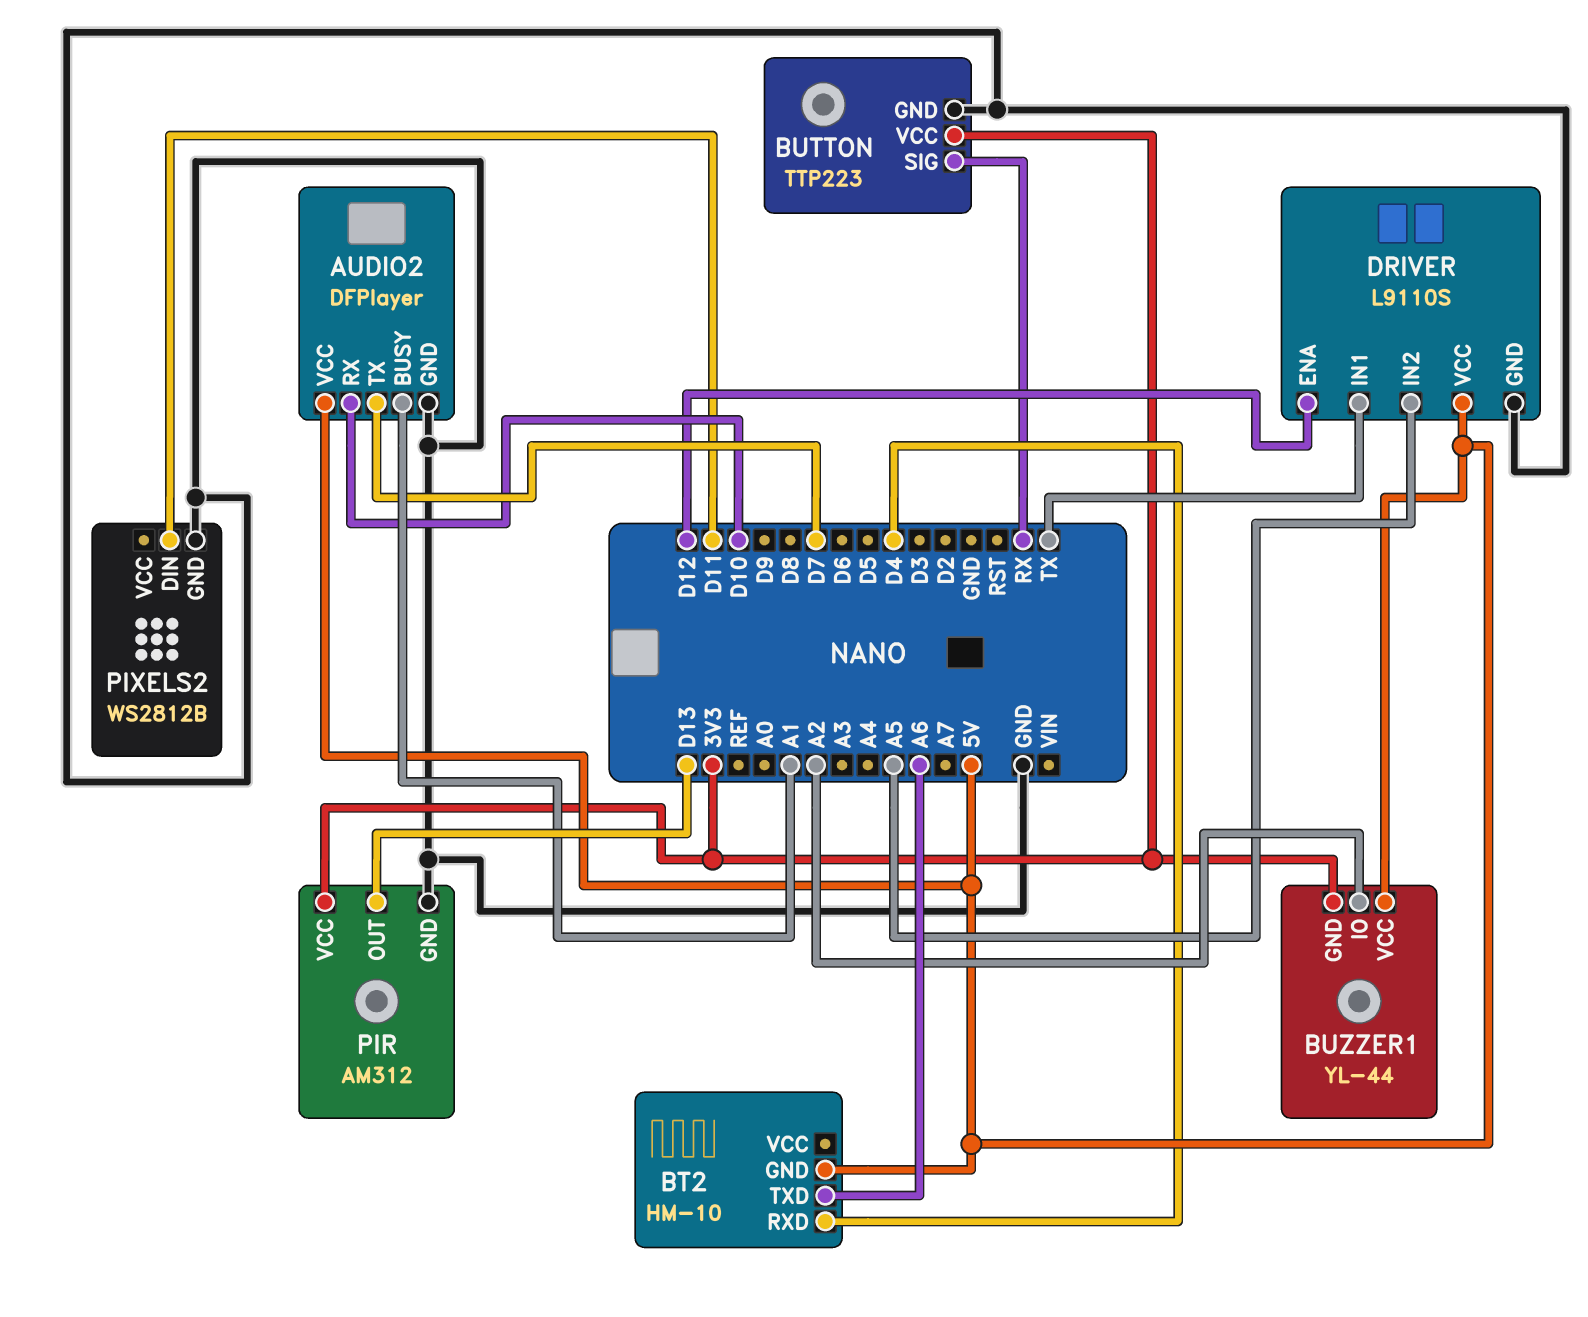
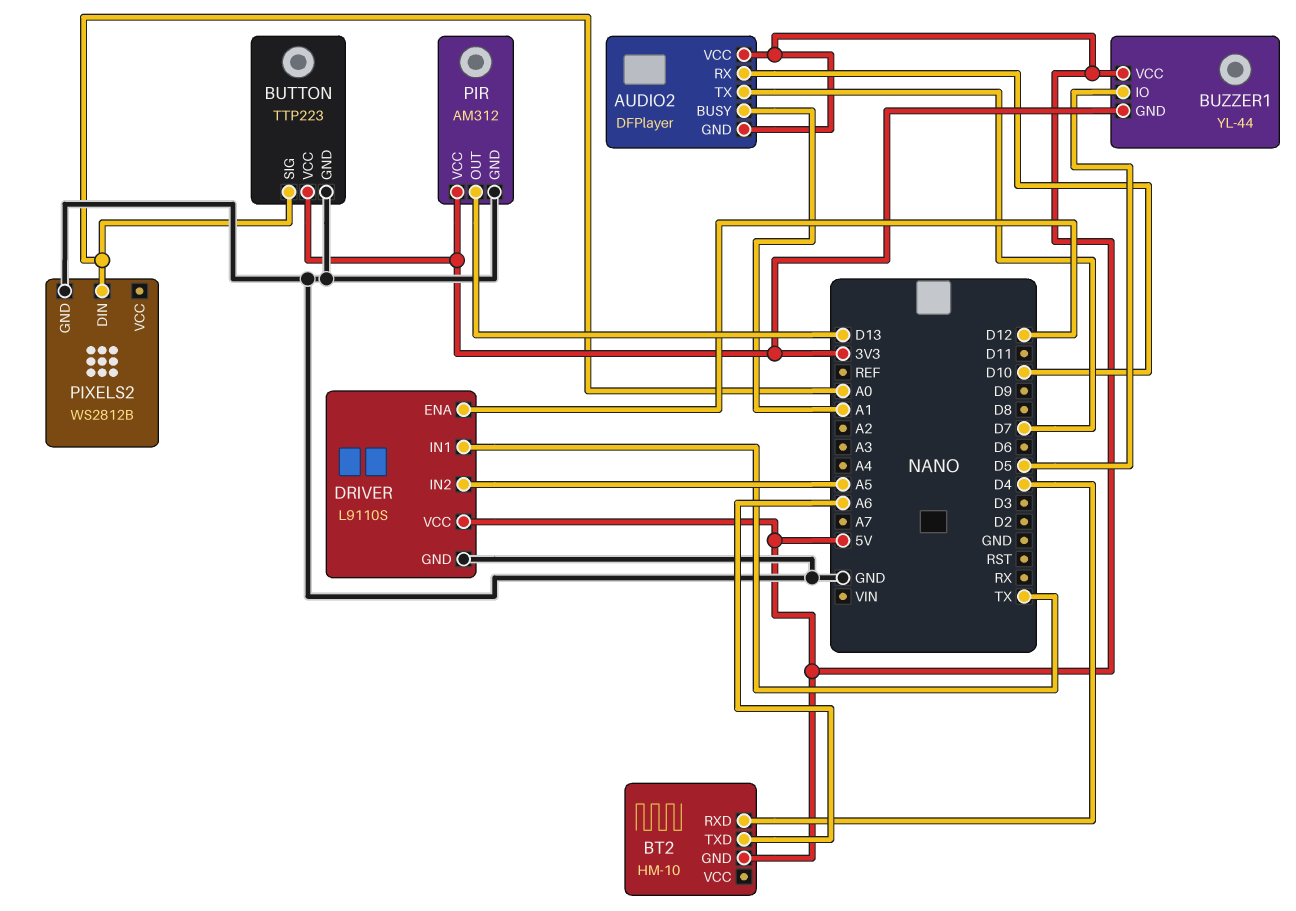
AUDIO2 pin GND: GND -> 5V
BUTTON pin SIG: RX -> A0
BUZZER1 pin IO: A2 -> D5
PIXELS2 pin DIN: D11 -> A0

